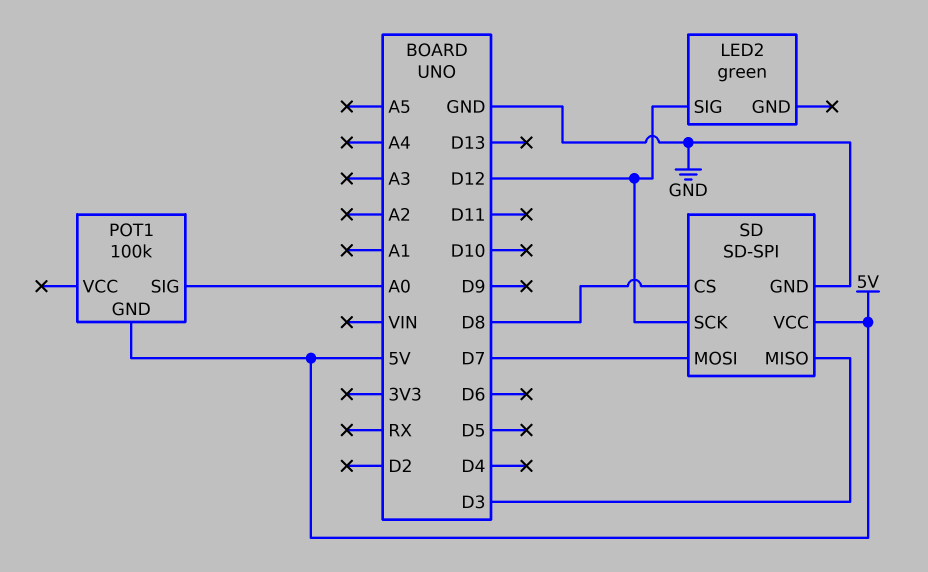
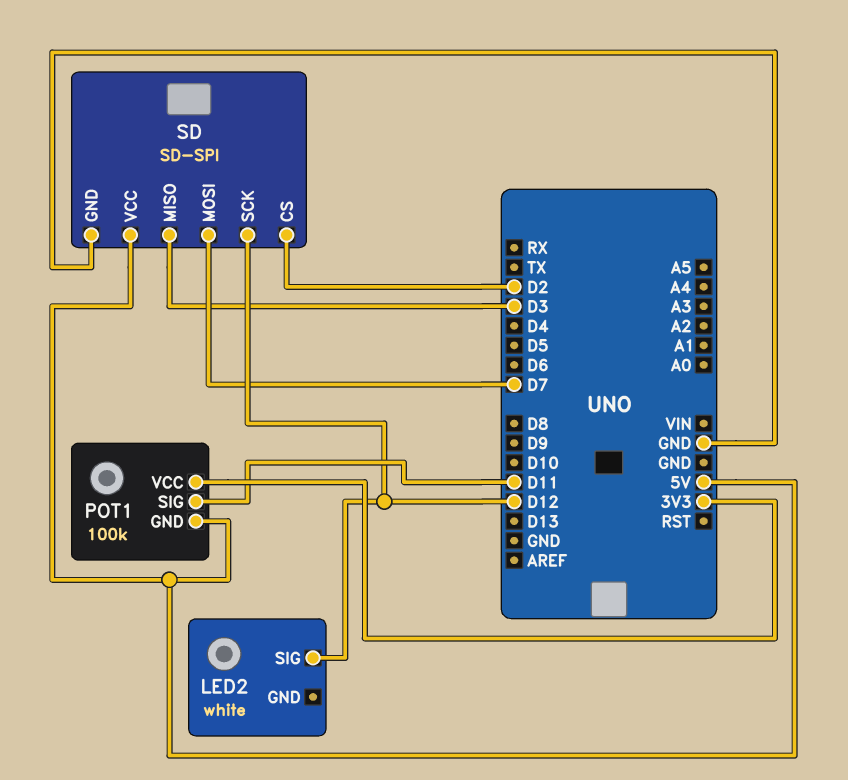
LED2: green -> white
POT1 pin SIG: A0 -> D11
POT1 pin VCC: none -> 3V3
SD pin CS: D8 -> D2

